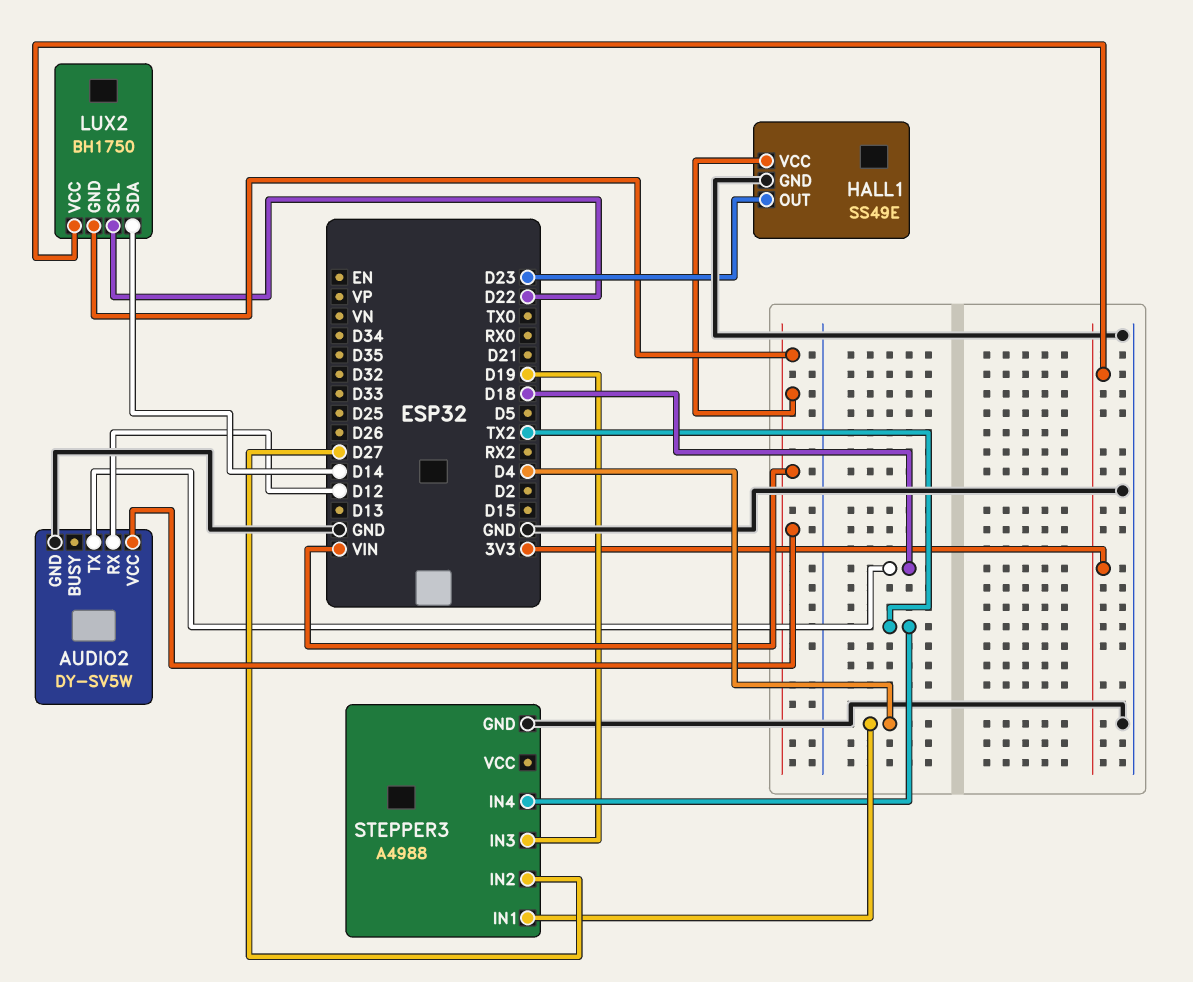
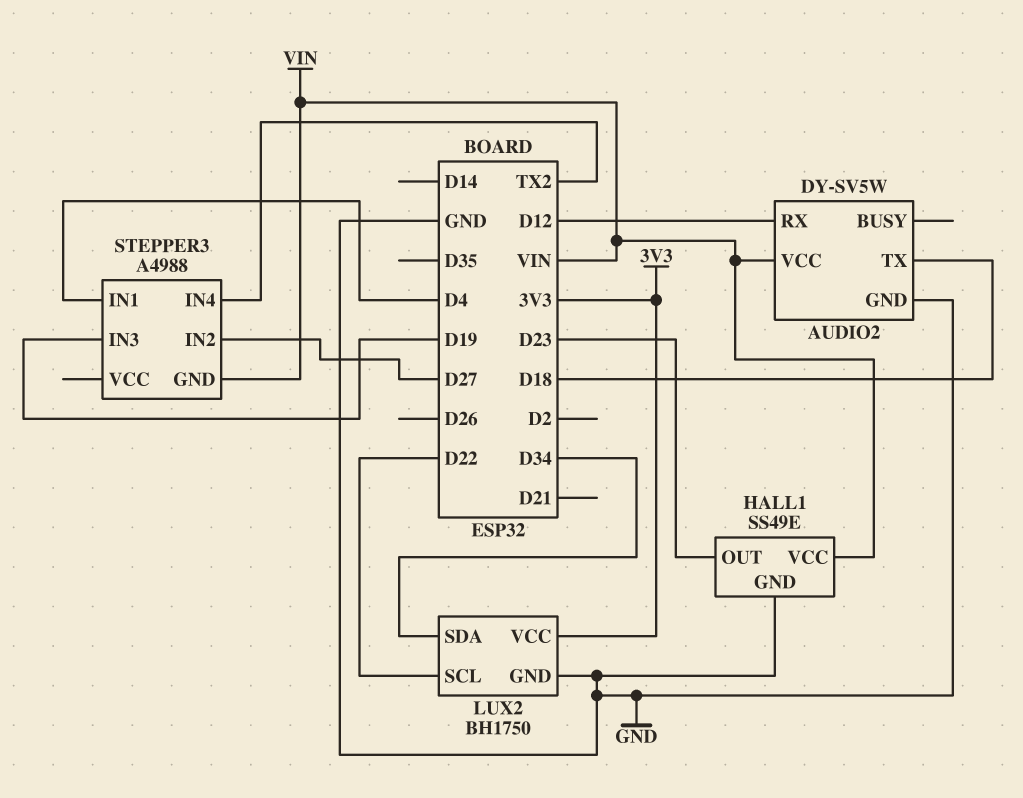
LUX2 pin GND: VIN -> GND
LUX2 pin SDA: D14 -> D34
STEPPER3 pin GND: GND -> VIN

